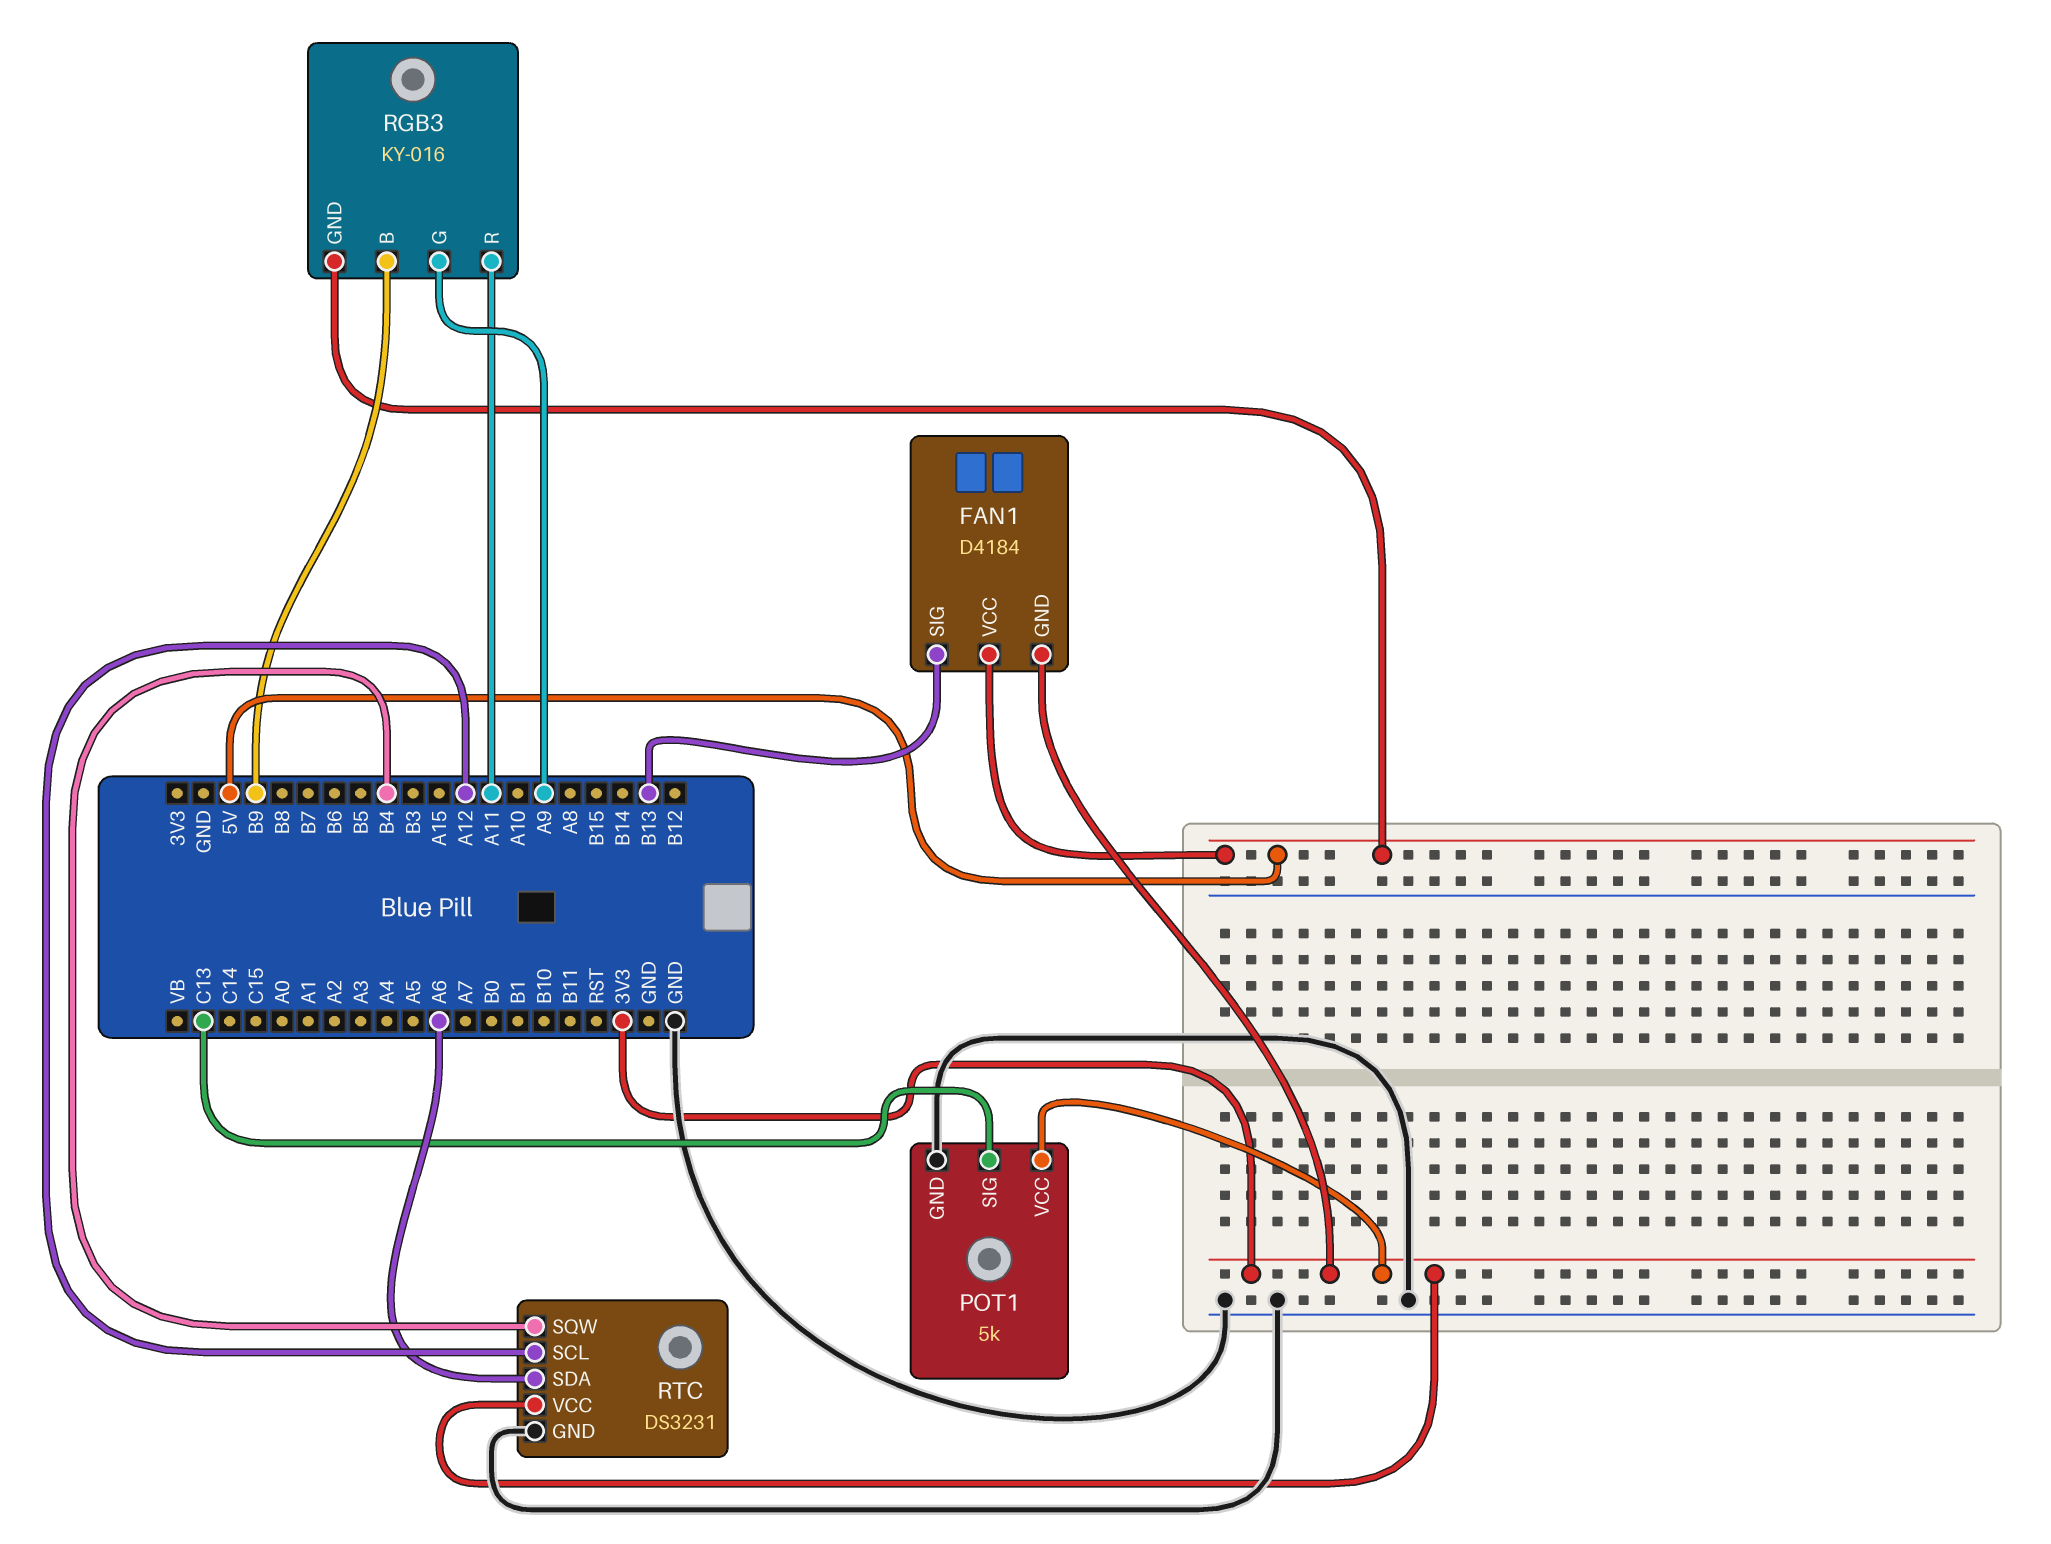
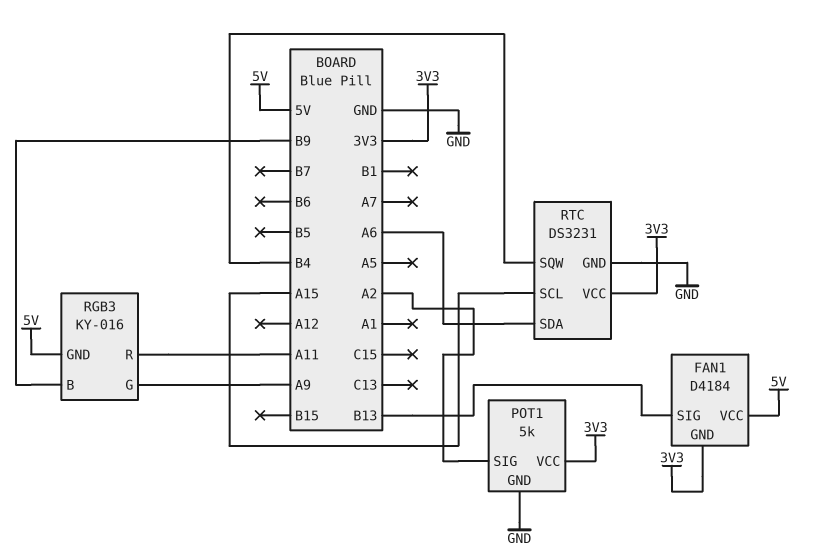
POT1 pin SIG: C13 -> A2
RTC pin SCL: A12 -> A15

